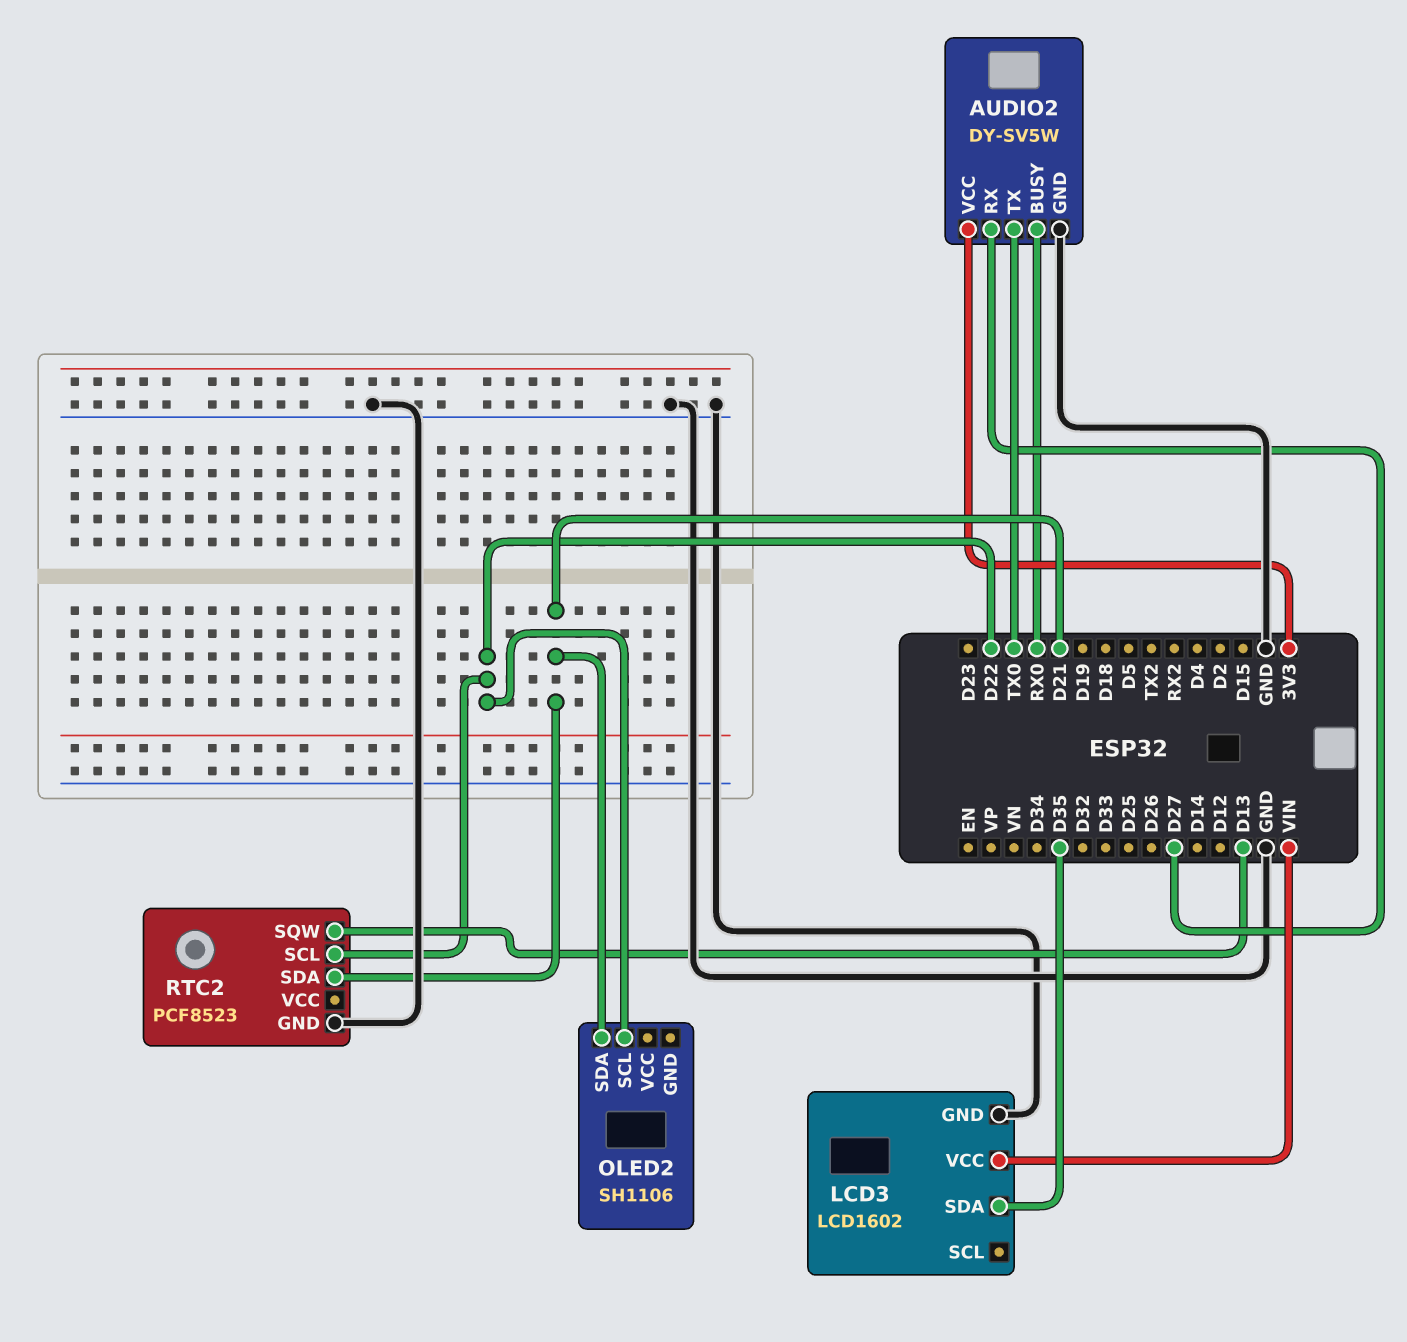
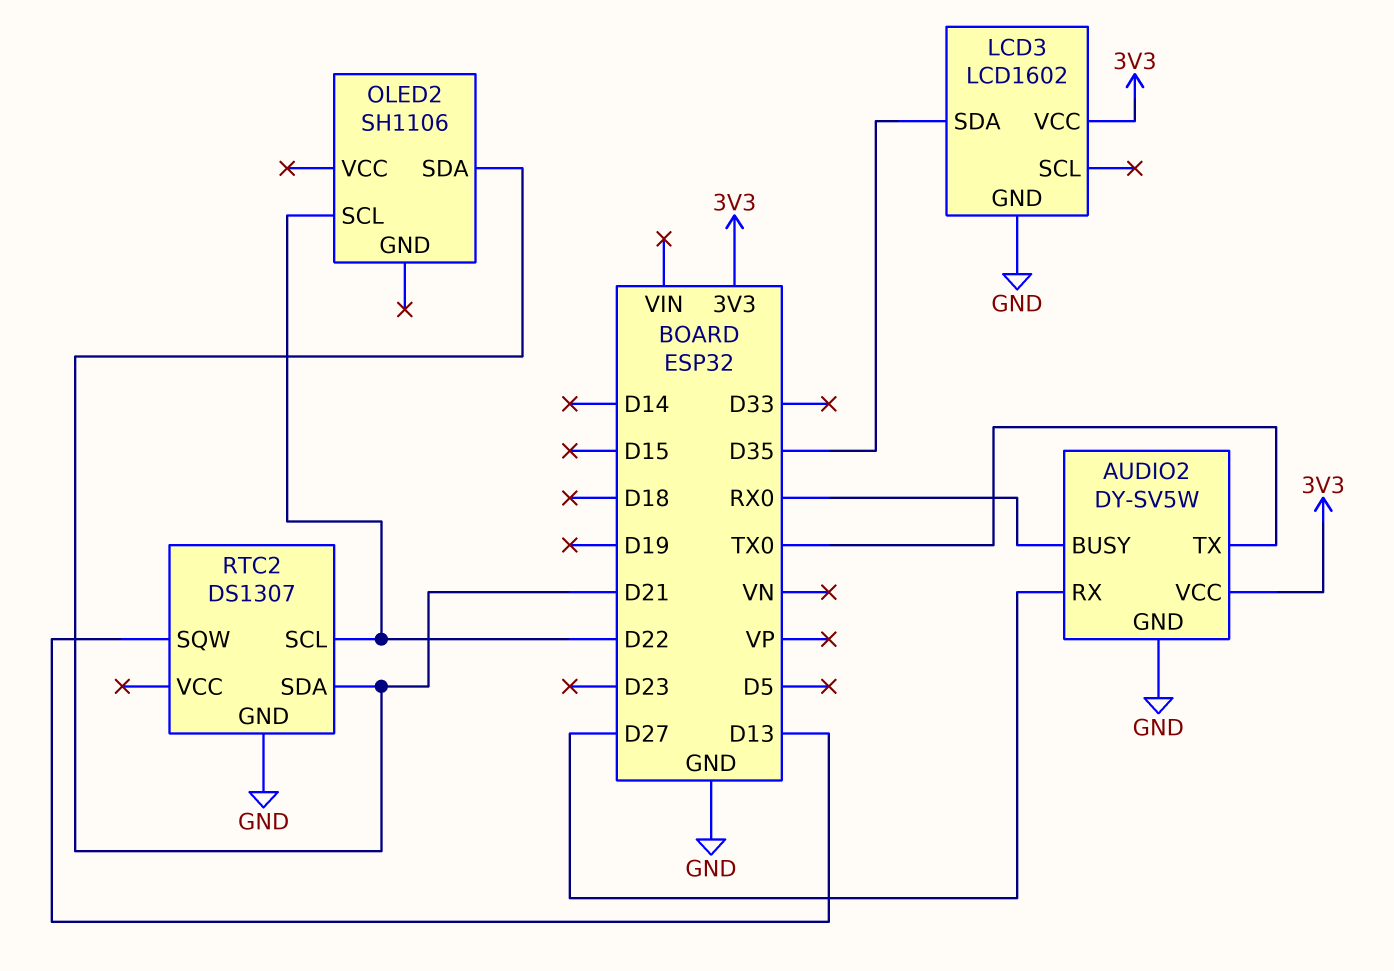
LCD3 pin VCC: VIN -> 3V3
RTC2: PCF8523 -> DS1307

